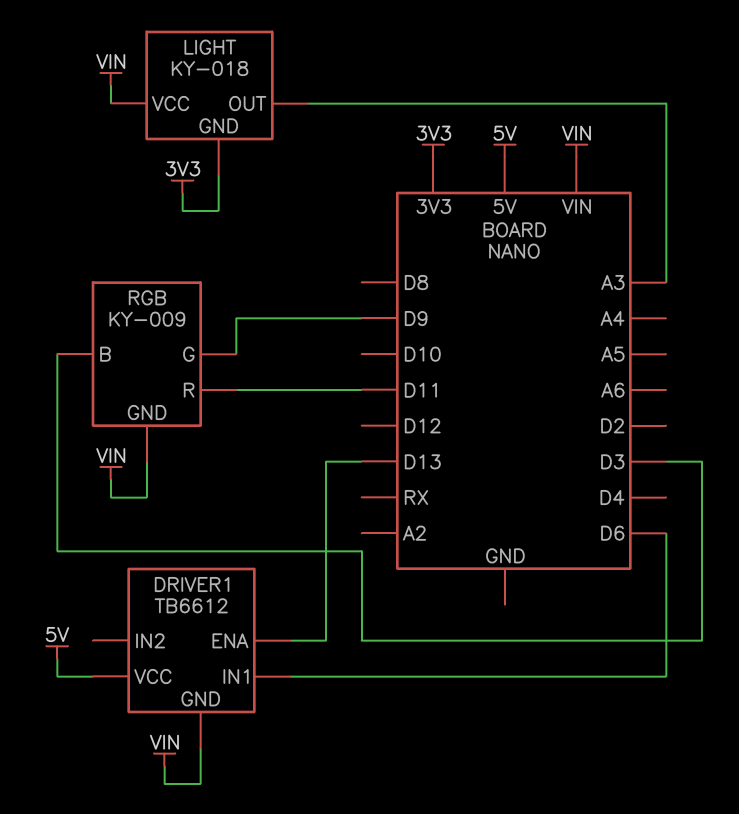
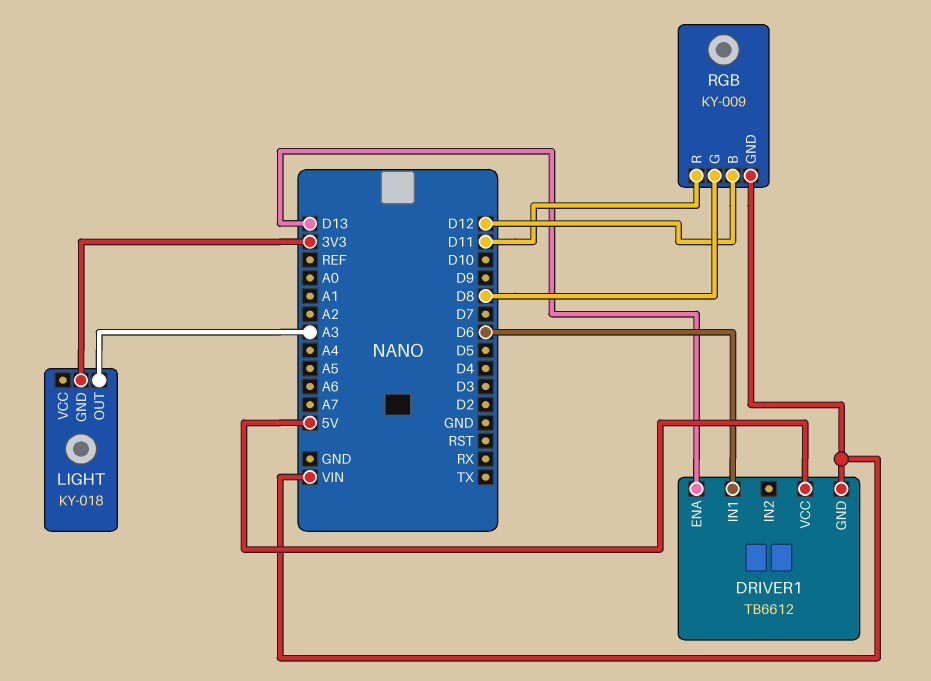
LIGHT pin VCC: VIN -> none
RGB pin B: D3 -> D12
RGB pin G: D9 -> D8

